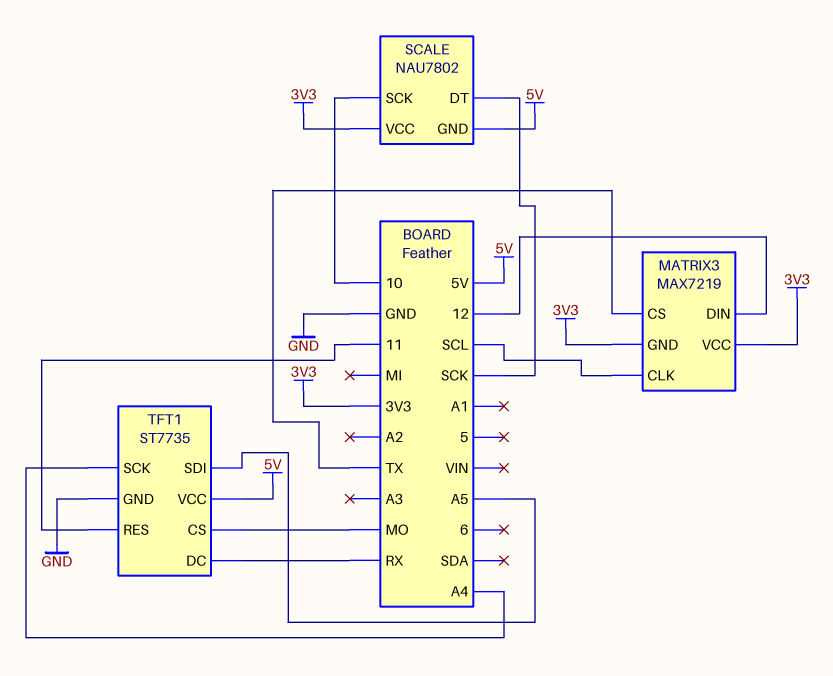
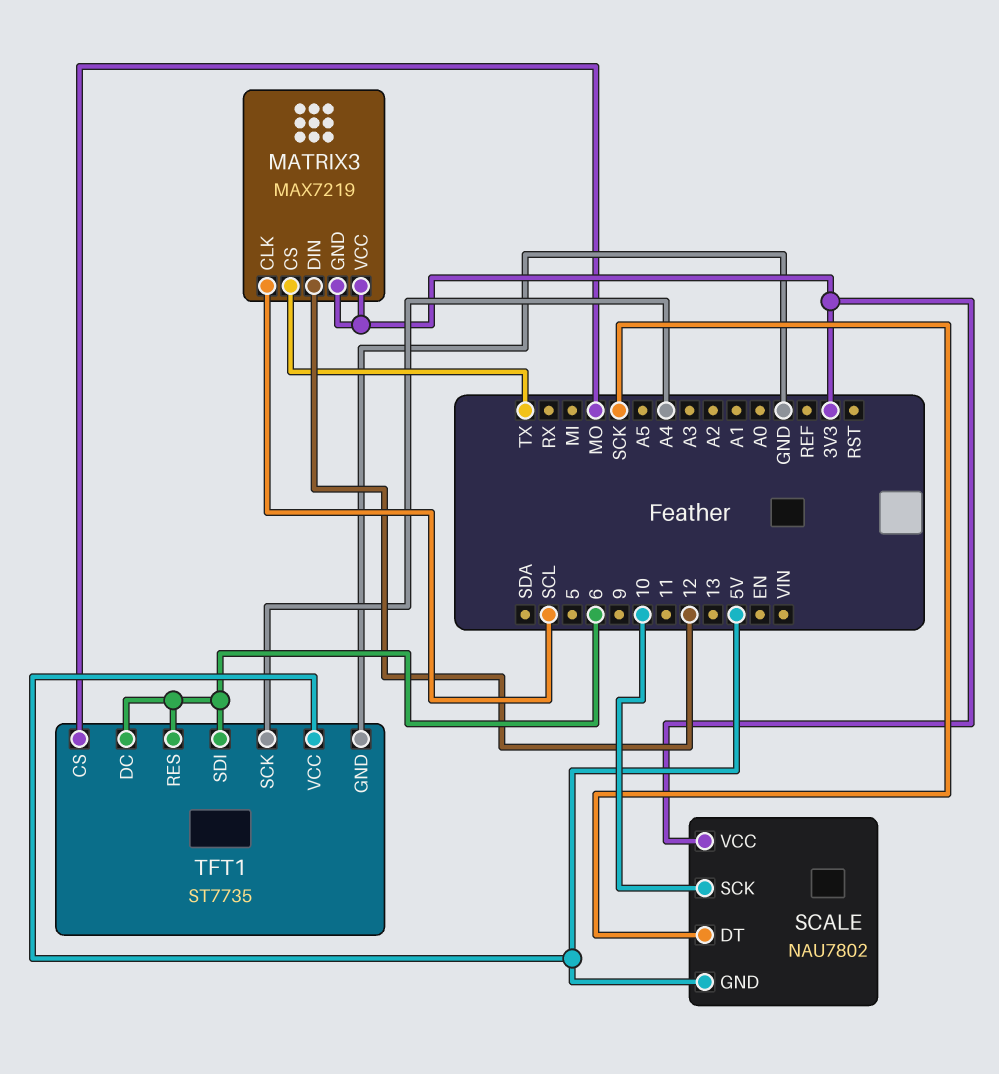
TFT1 pin DC: RX -> 6
TFT1 pin RES: 11 -> 6
TFT1 pin SDI: A5 -> 6

